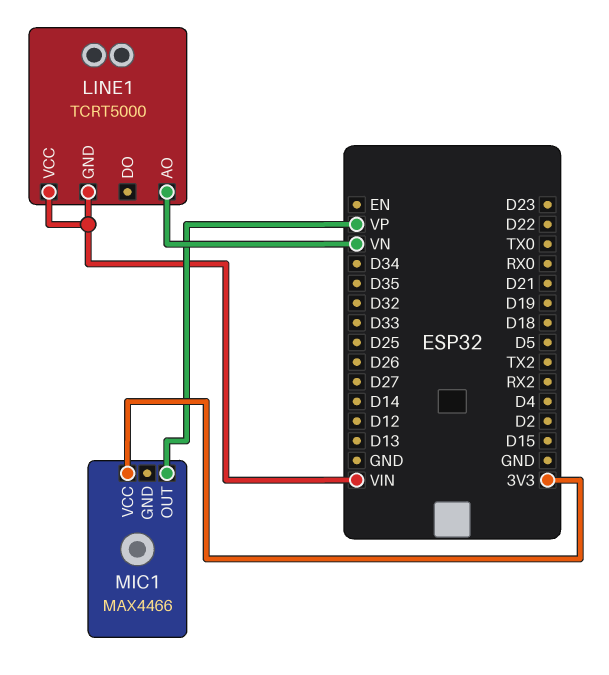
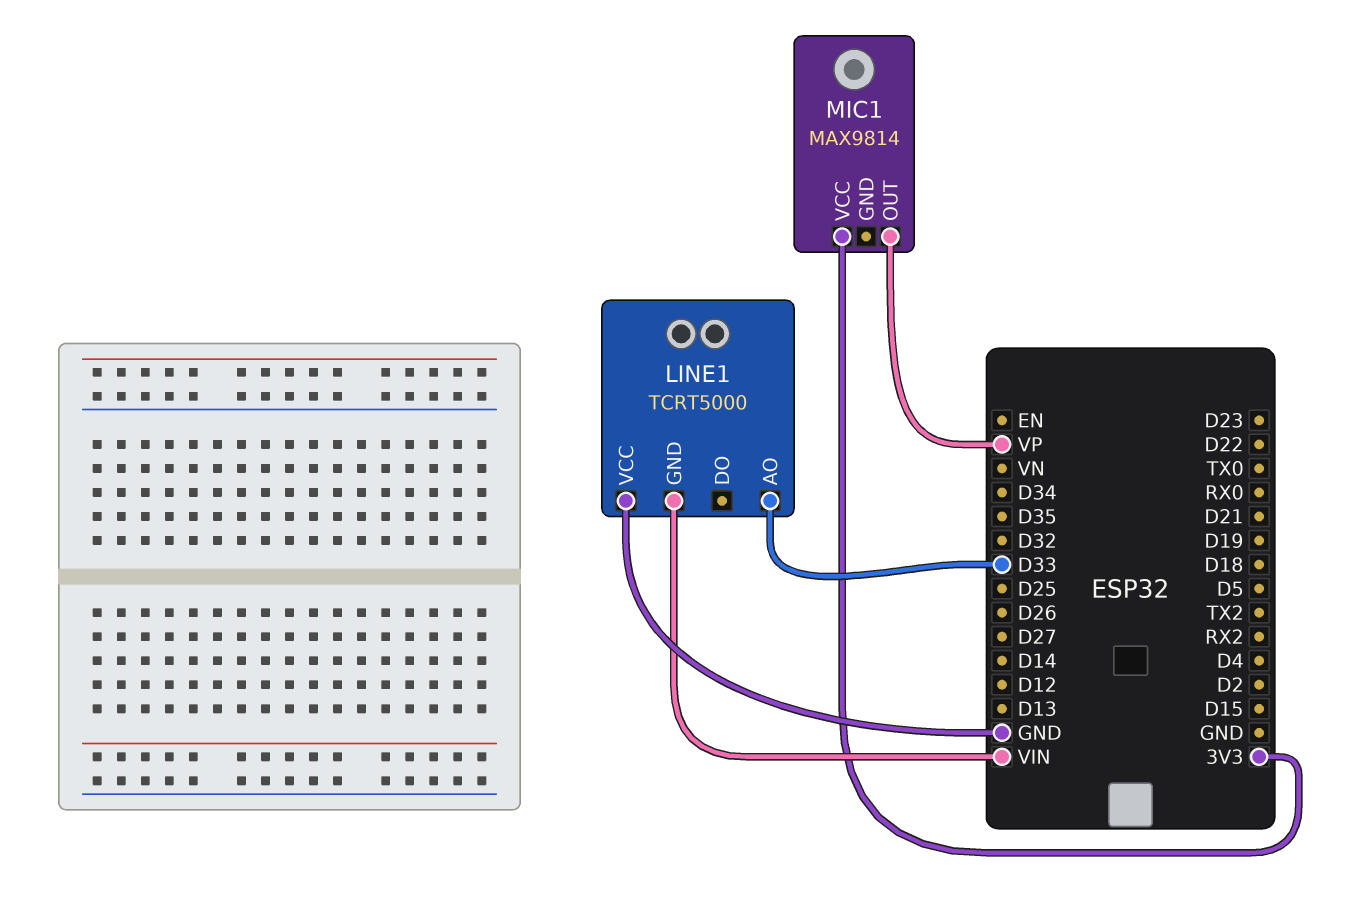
LINE1 pin AO: VN -> D33
LINE1 pin VCC: VIN -> GND
MIC1: MAX4466 -> MAX9814

